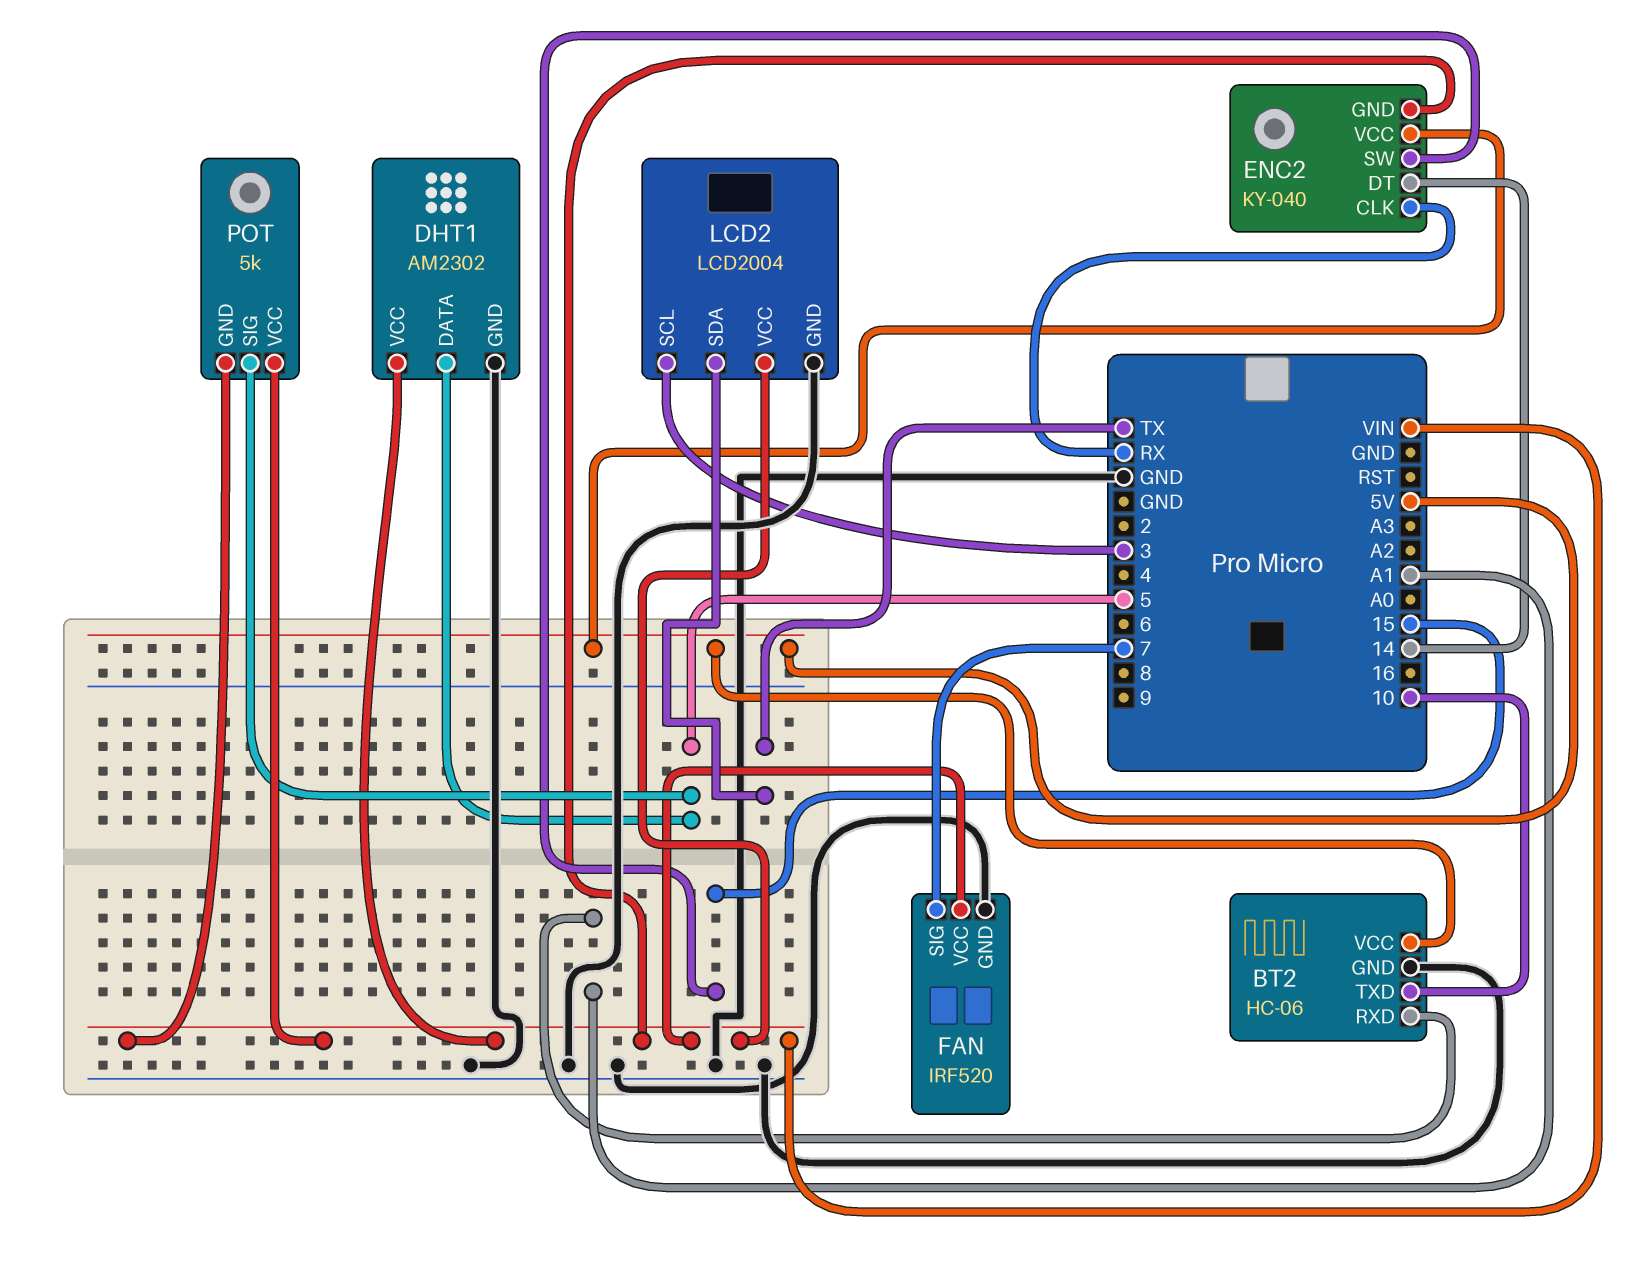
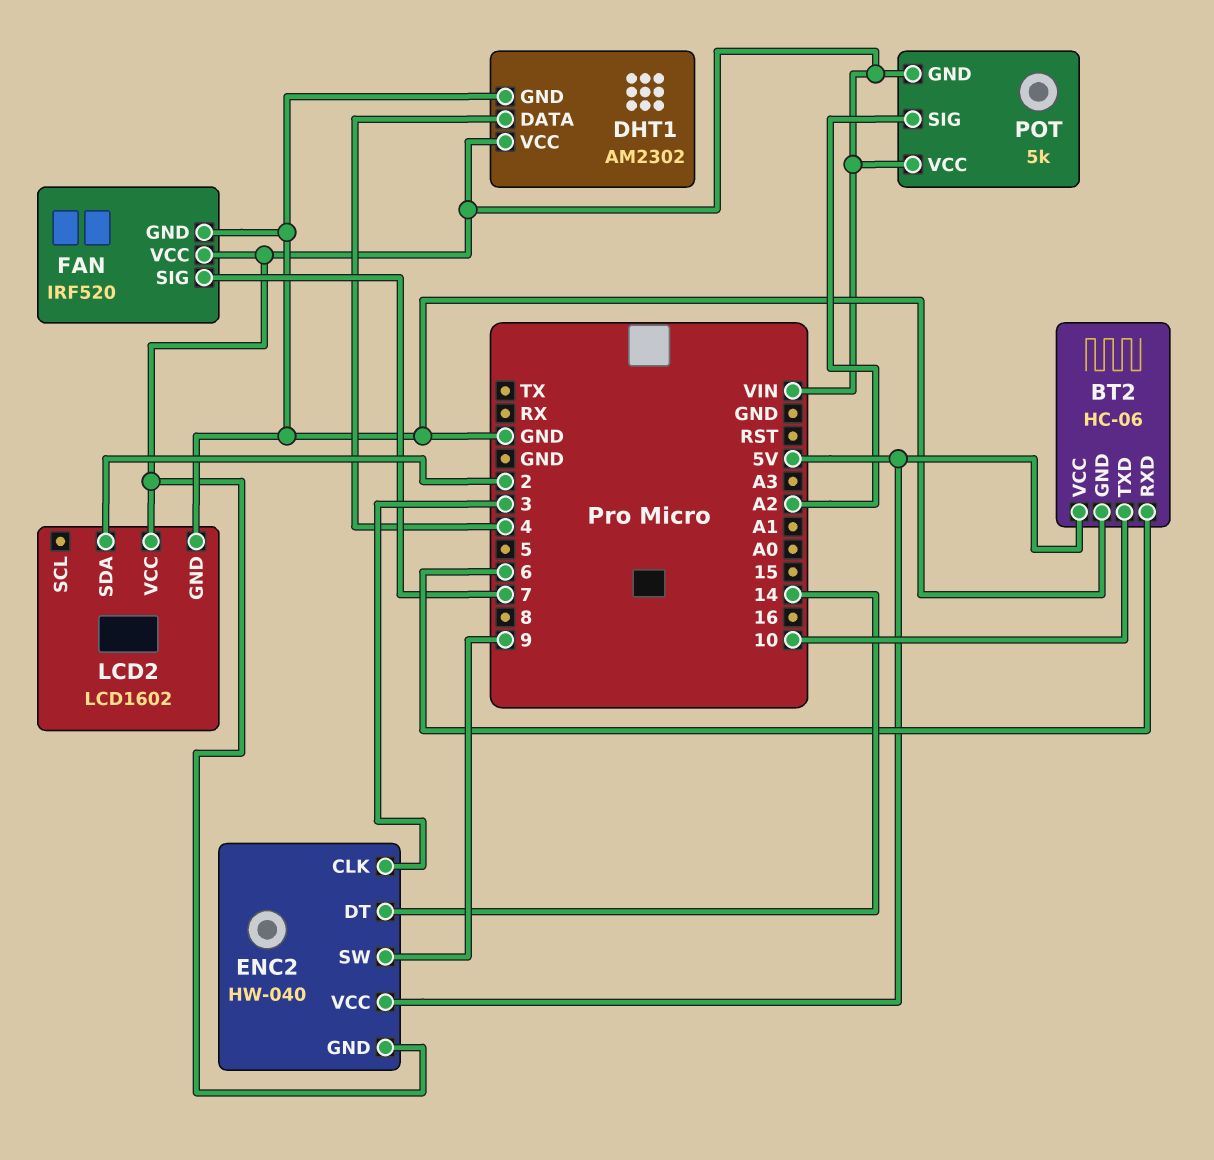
BT2 pin RXD: A1 -> 6
DHT1 pin DATA: 5 -> 4
ENC2: KY-040 -> HW-040
ENC2 pin CLK: RX -> 3
ENC2 pin SW: 15 -> 9
LCD2: LCD2004 -> LCD1602
LCD2 pin SCL: 3 -> none
LCD2 pin SDA: TX -> 2
POT pin SIG: 5 -> A2

